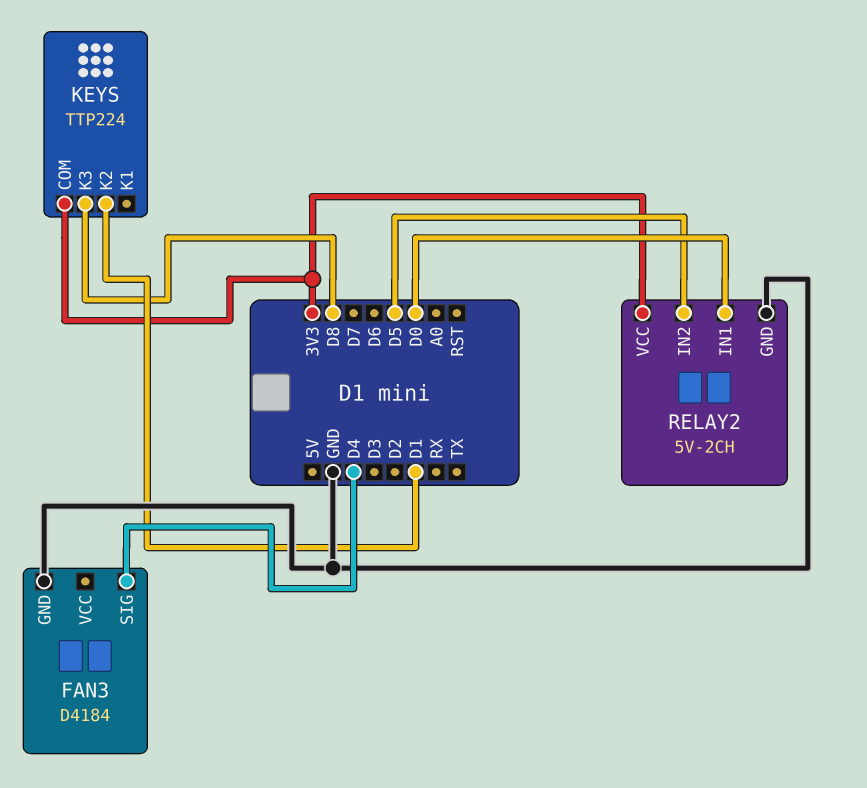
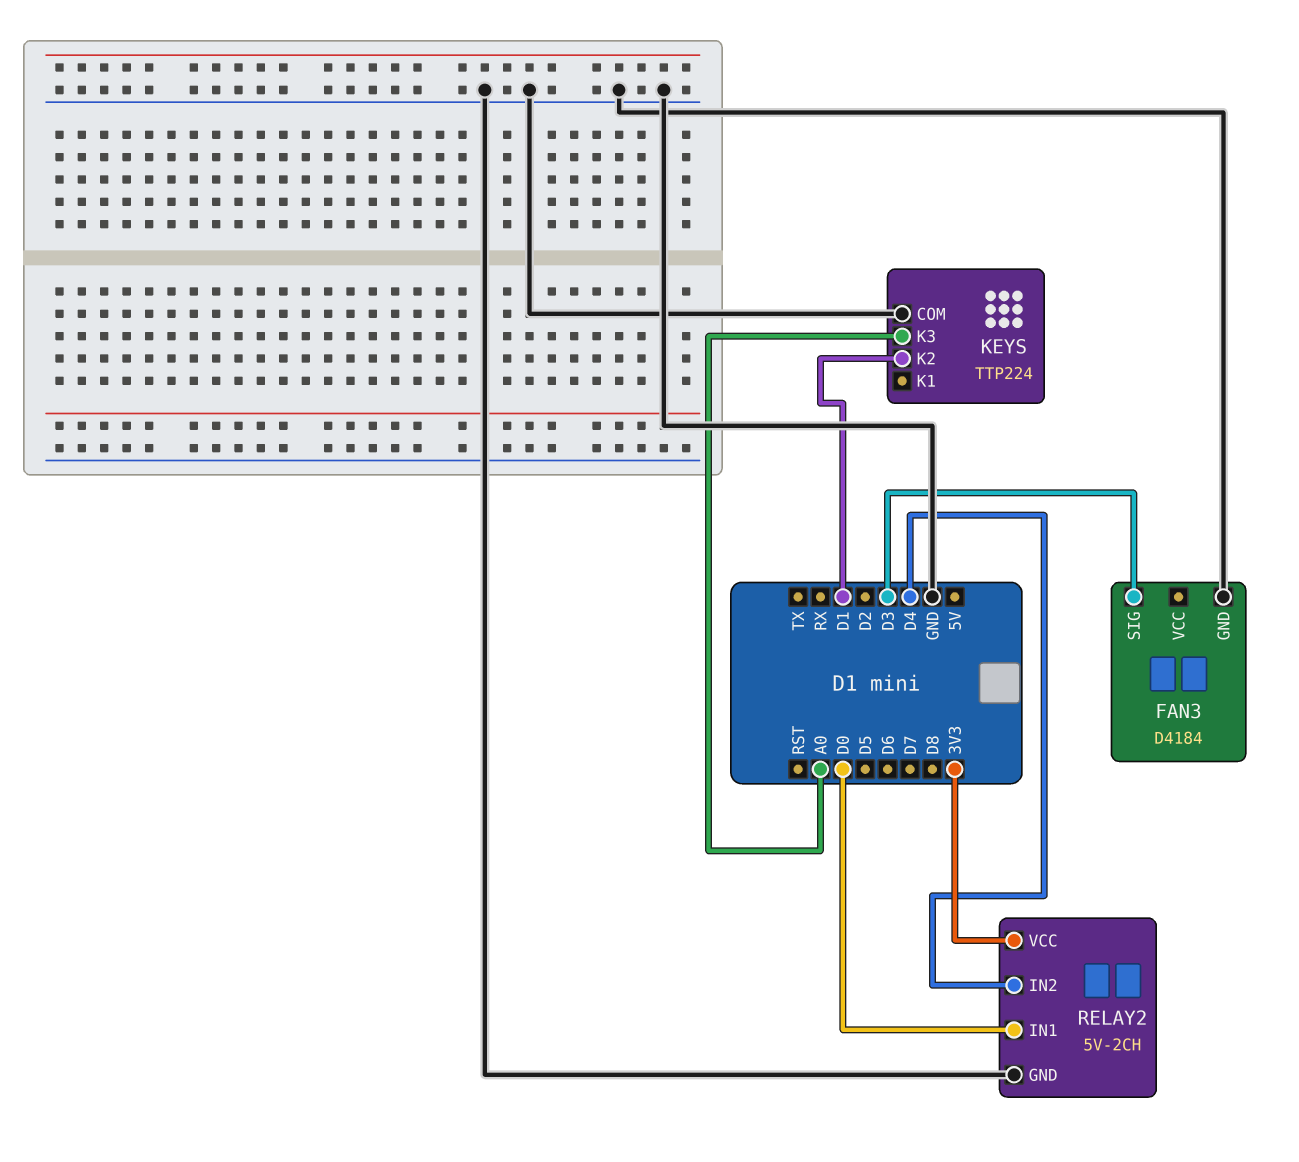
FAN3 pin SIG: D4 -> D3
KEYS pin COM: 3V3 -> GND
KEYS pin K3: D8 -> A0
RELAY2 pin IN2: D5 -> D4

